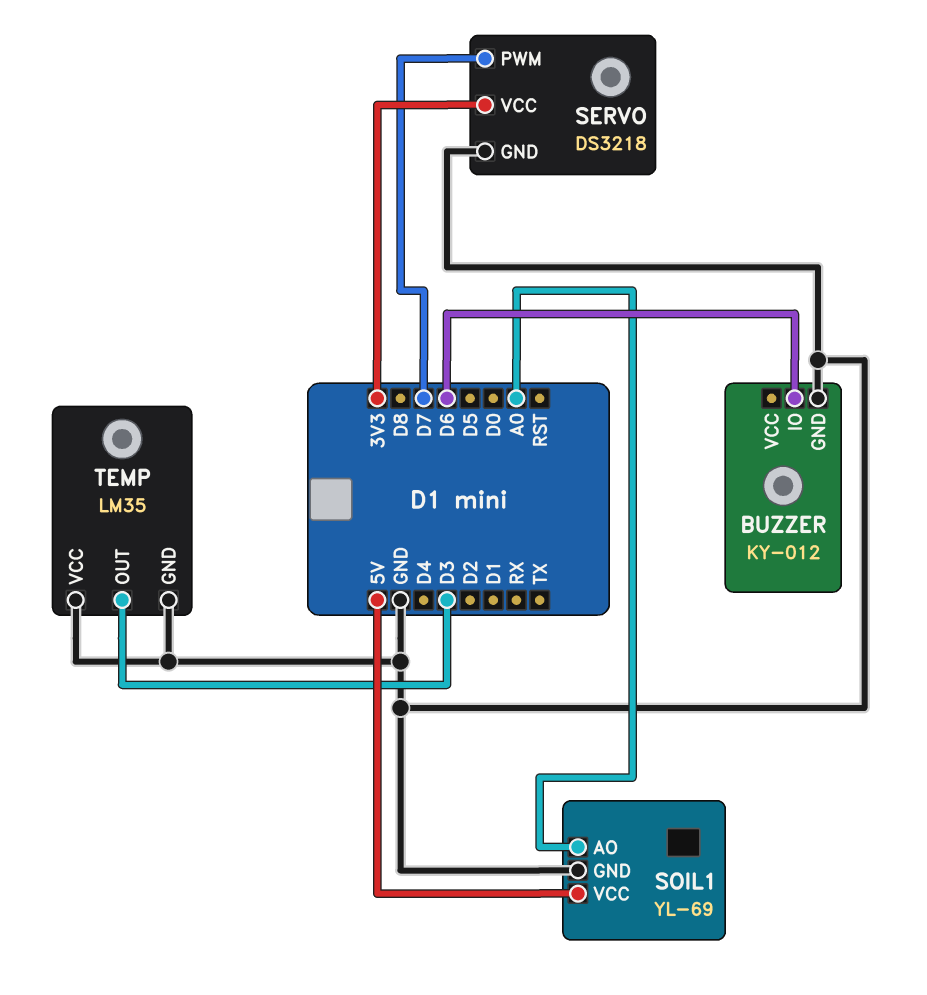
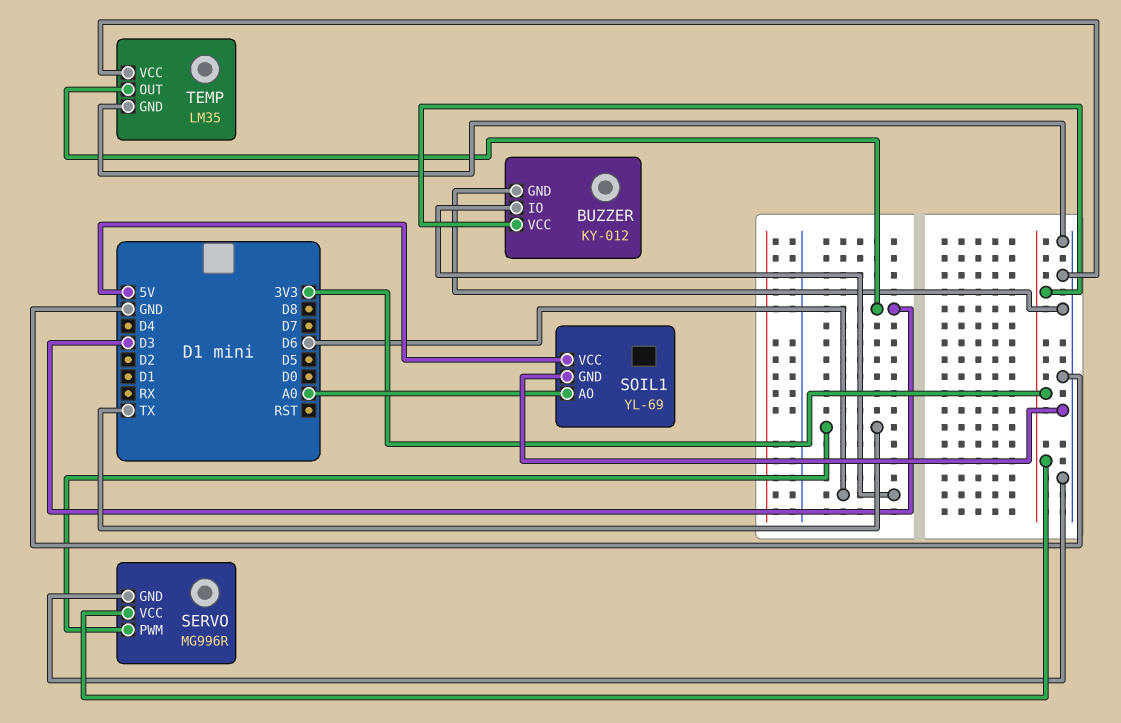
BUZZER pin VCC: none -> 3V3
SERVO: DS3218 -> MG996R
SERVO pin PWM: D7 -> TX

